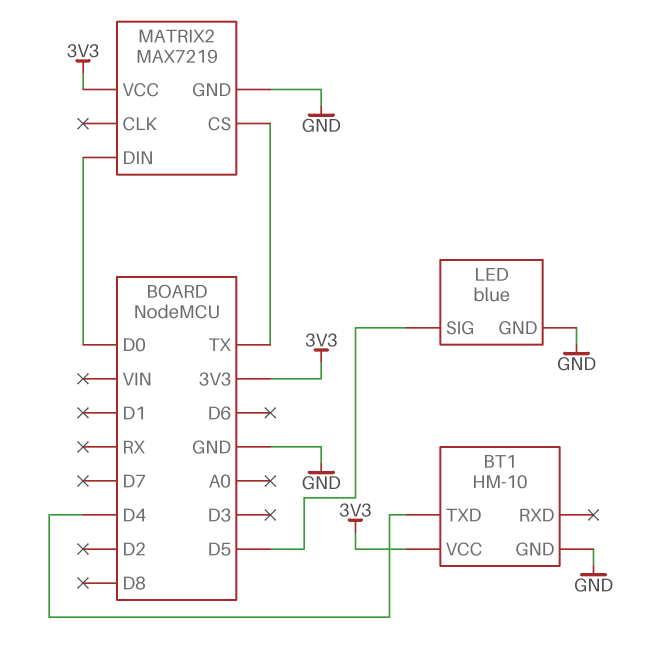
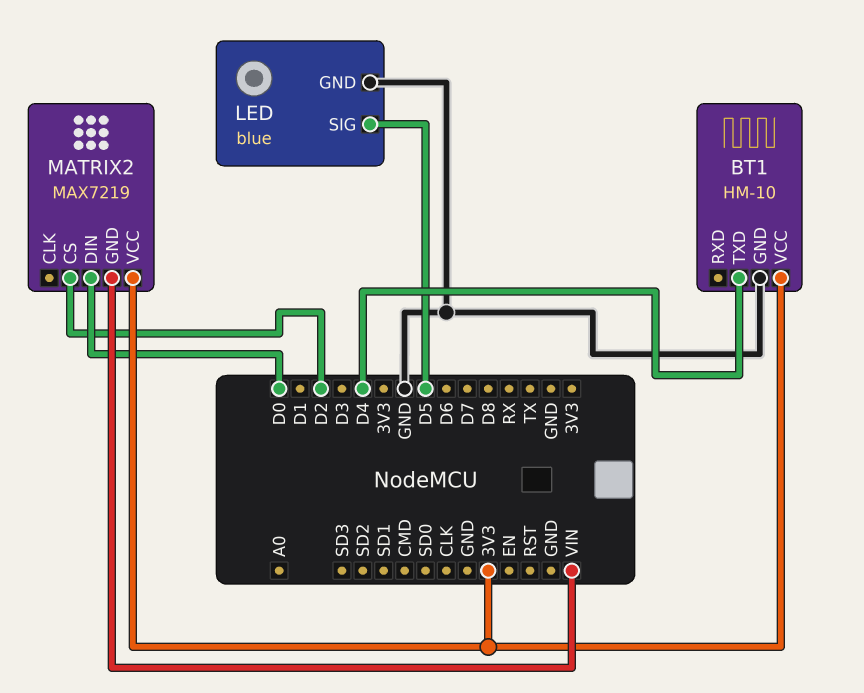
MATRIX2 pin CS: TX -> D2
MATRIX2 pin GND: GND -> VIN

